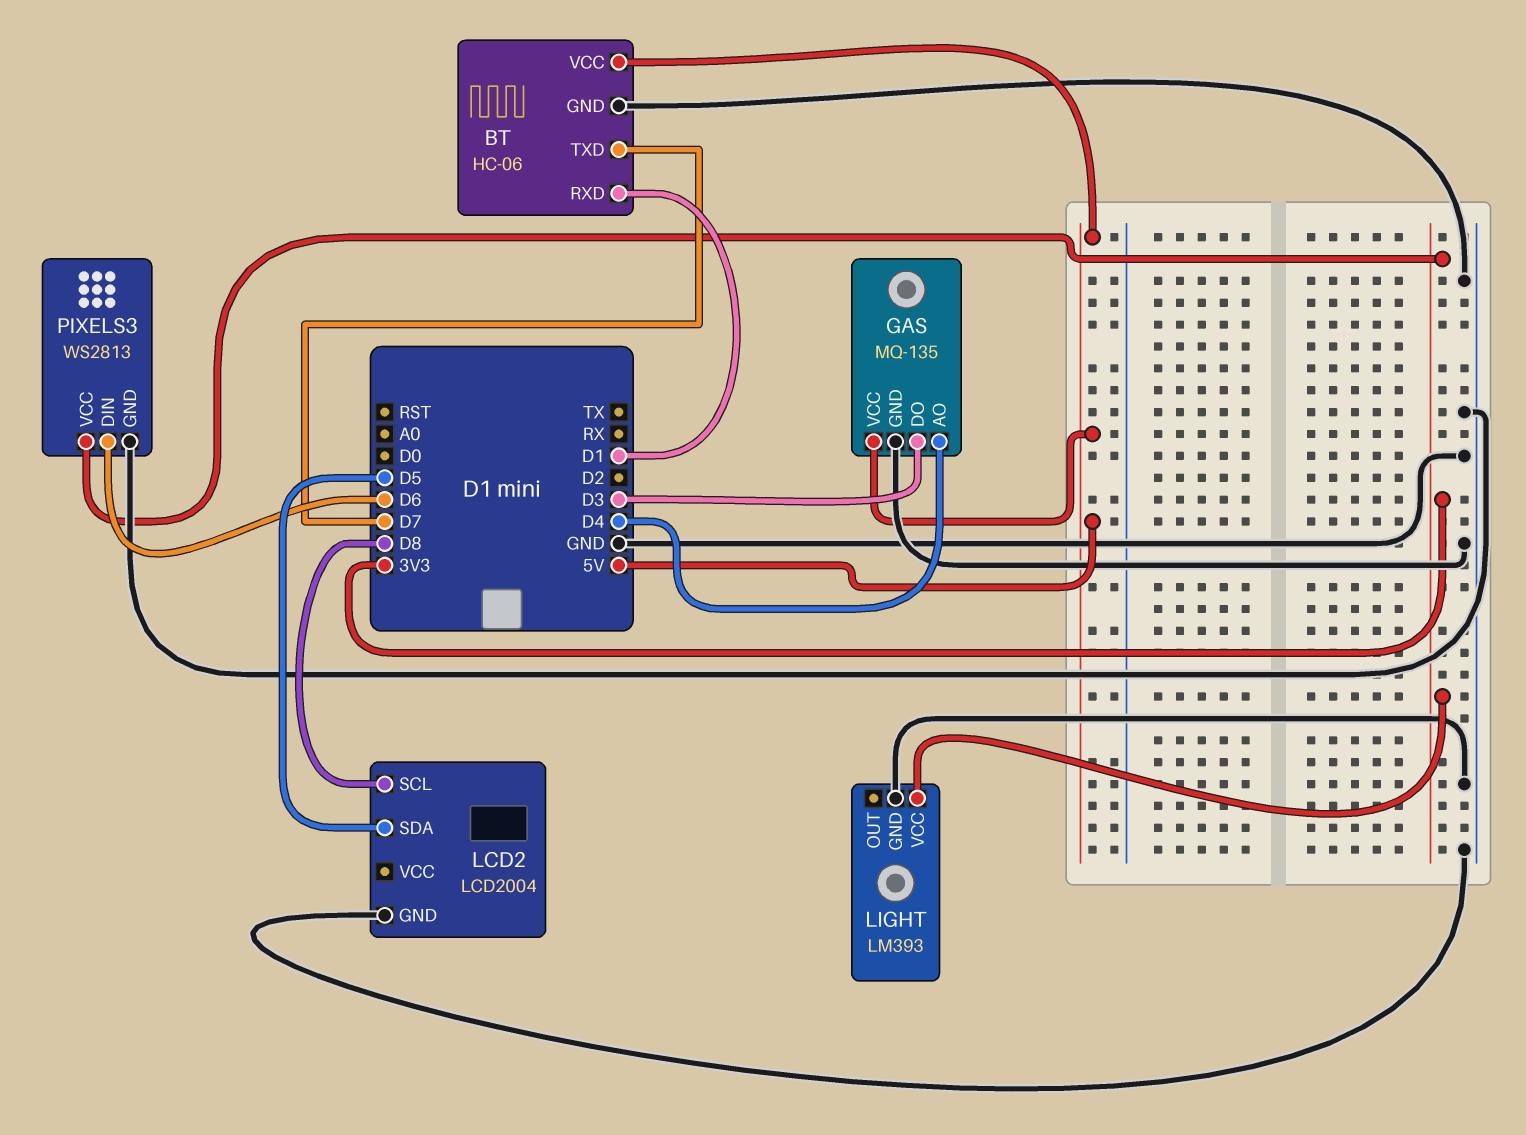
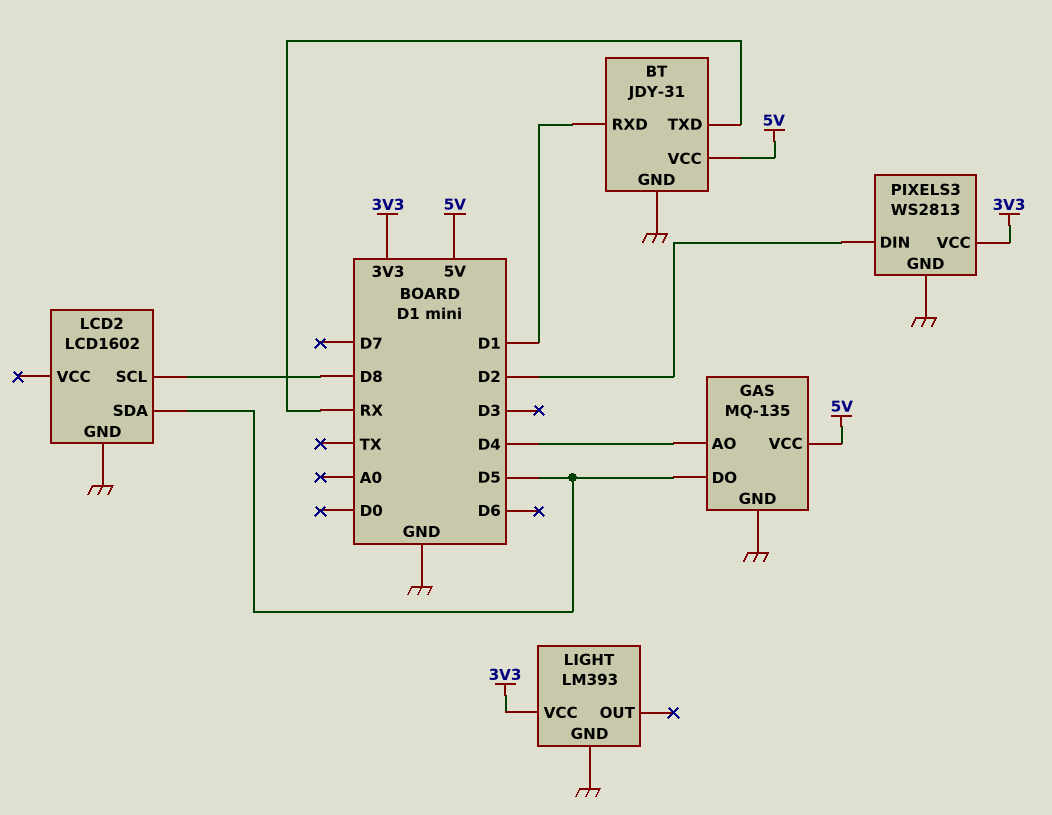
BT: HC-06 -> JDY-31
BT pin TXD: D7 -> RX
GAS pin DO: D3 -> D5
LCD2: LCD2004 -> LCD1602
PIXELS3 pin DIN: D6 -> D2

